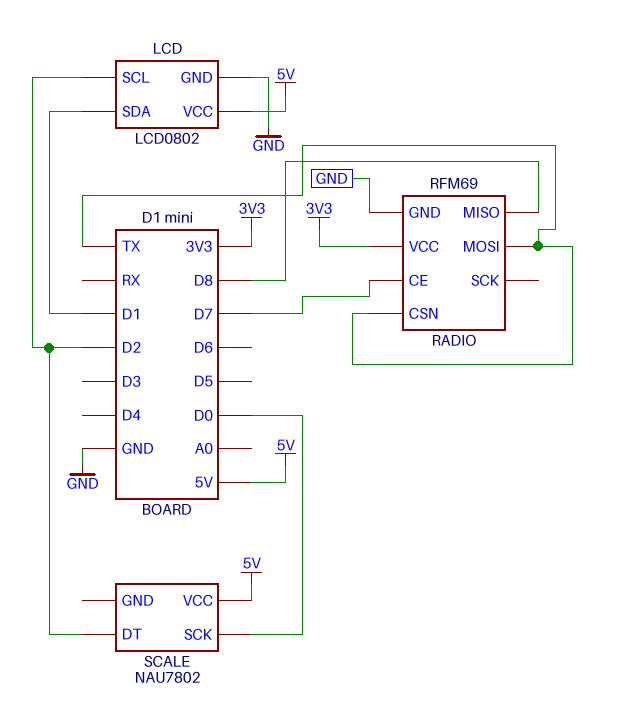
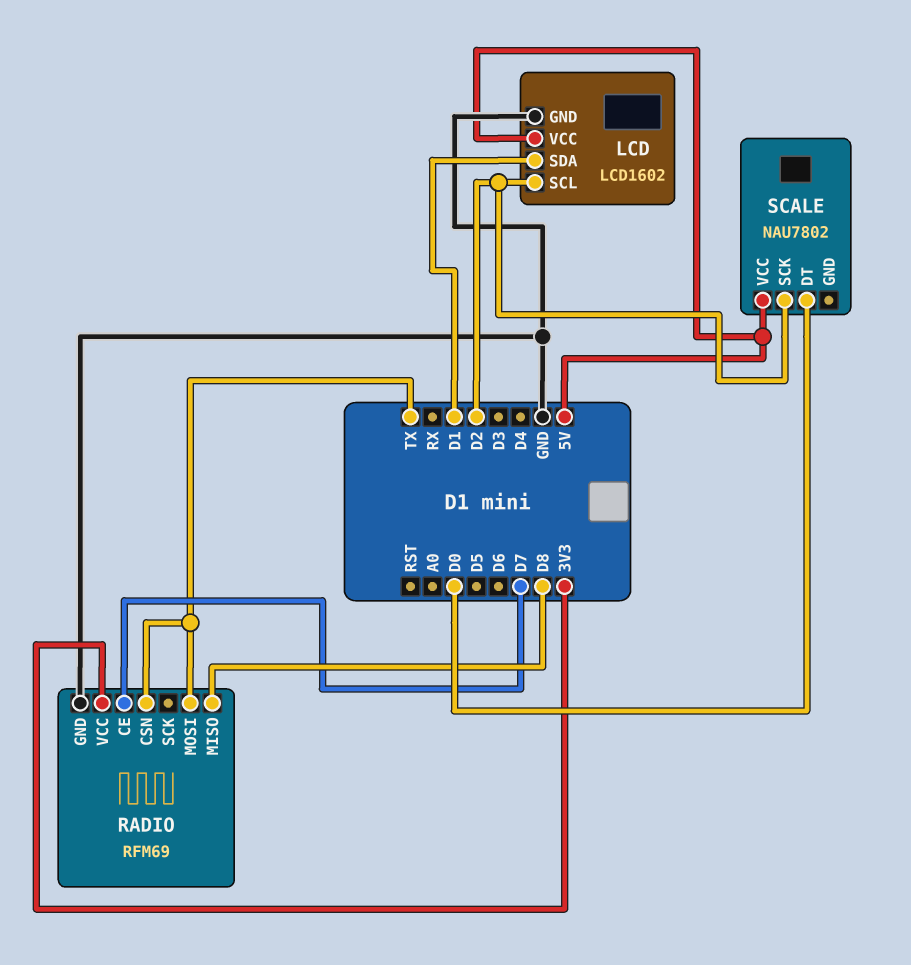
LCD: LCD0802 -> LCD1602
SCALE pin DT: D2 -> D0
SCALE pin SCK: D0 -> D2

